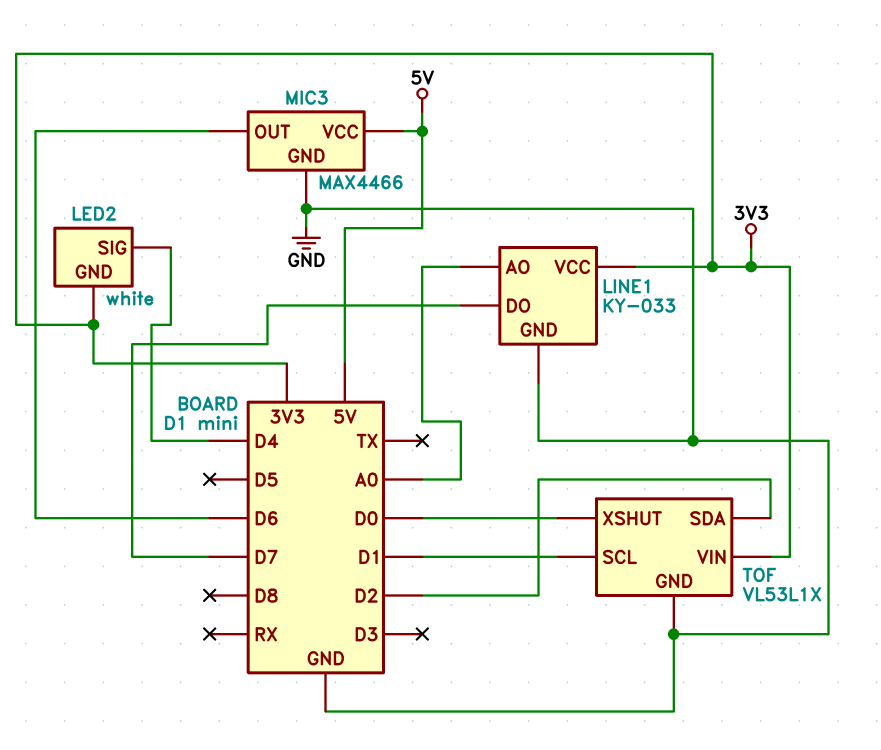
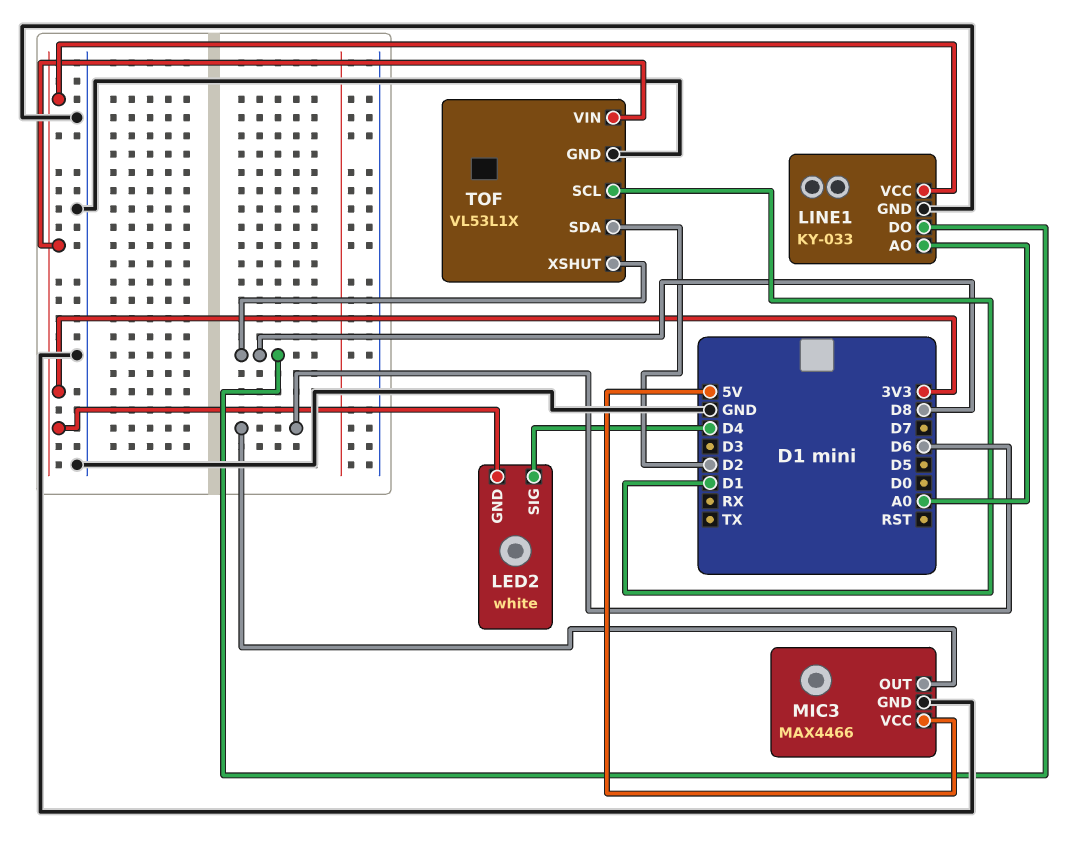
LINE1 pin DO: D7 -> D8
TOF pin XSHUT: D0 -> D8

